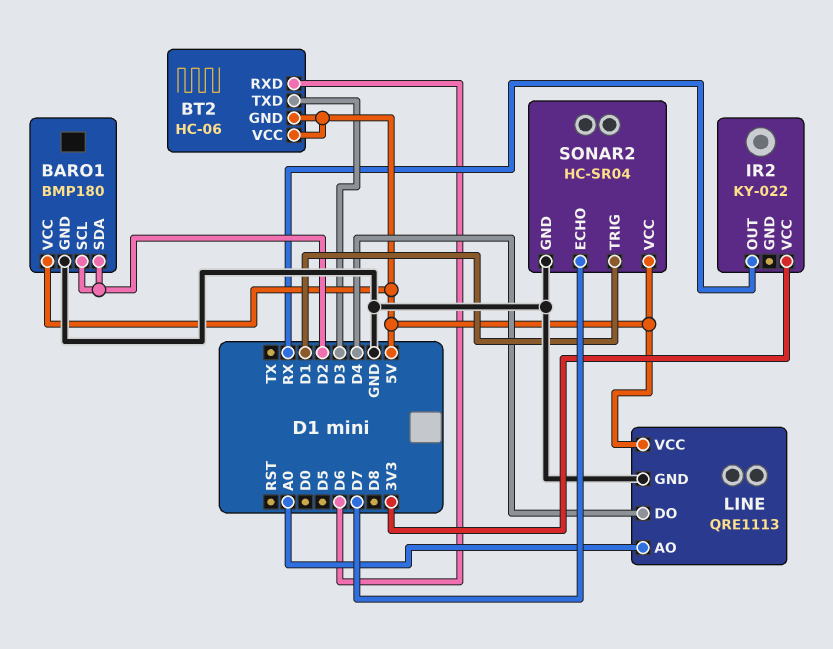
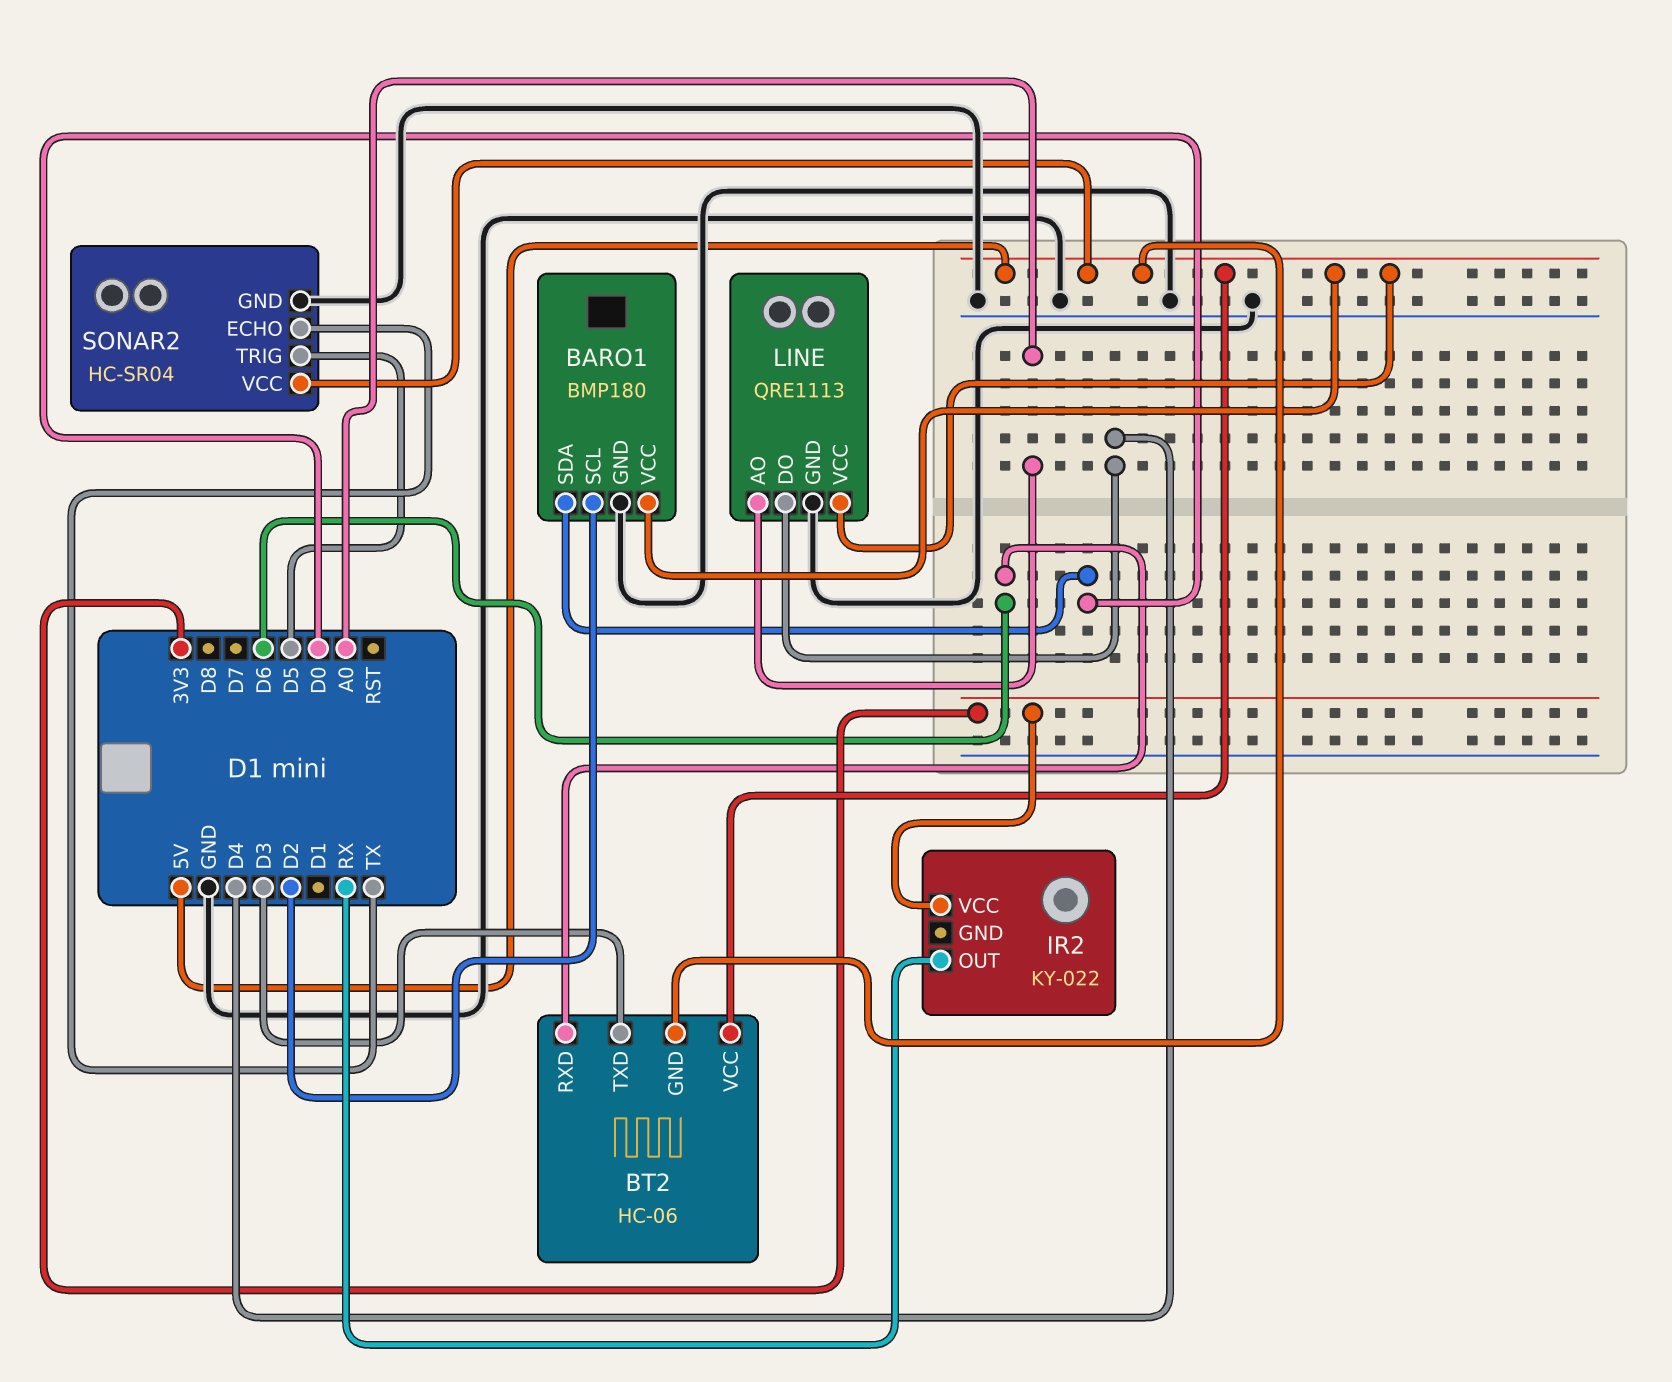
BARO1 pin SDA: D2 -> D0
SONAR2 pin ECHO: D7 -> TX
SONAR2 pin TRIG: D1 -> D5

